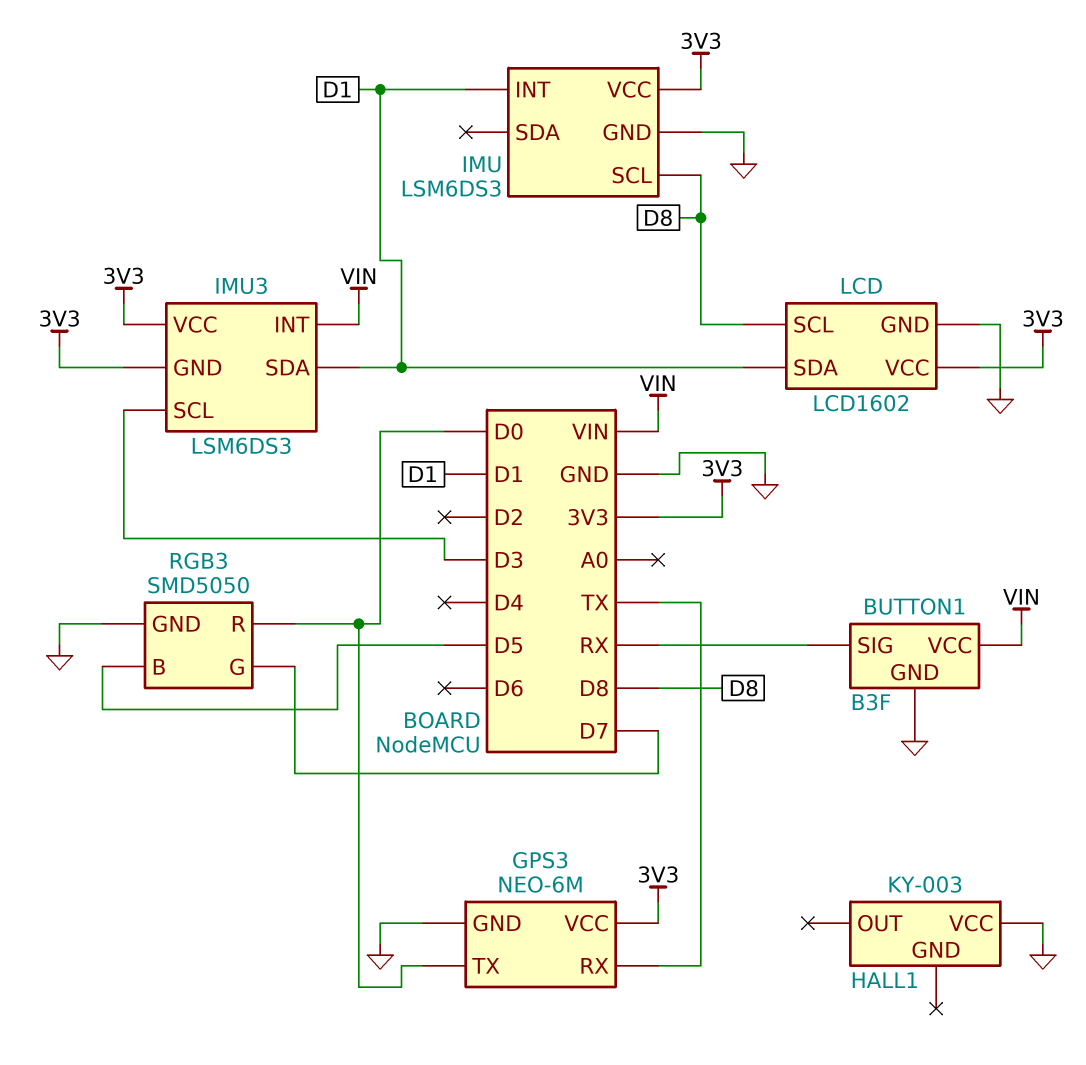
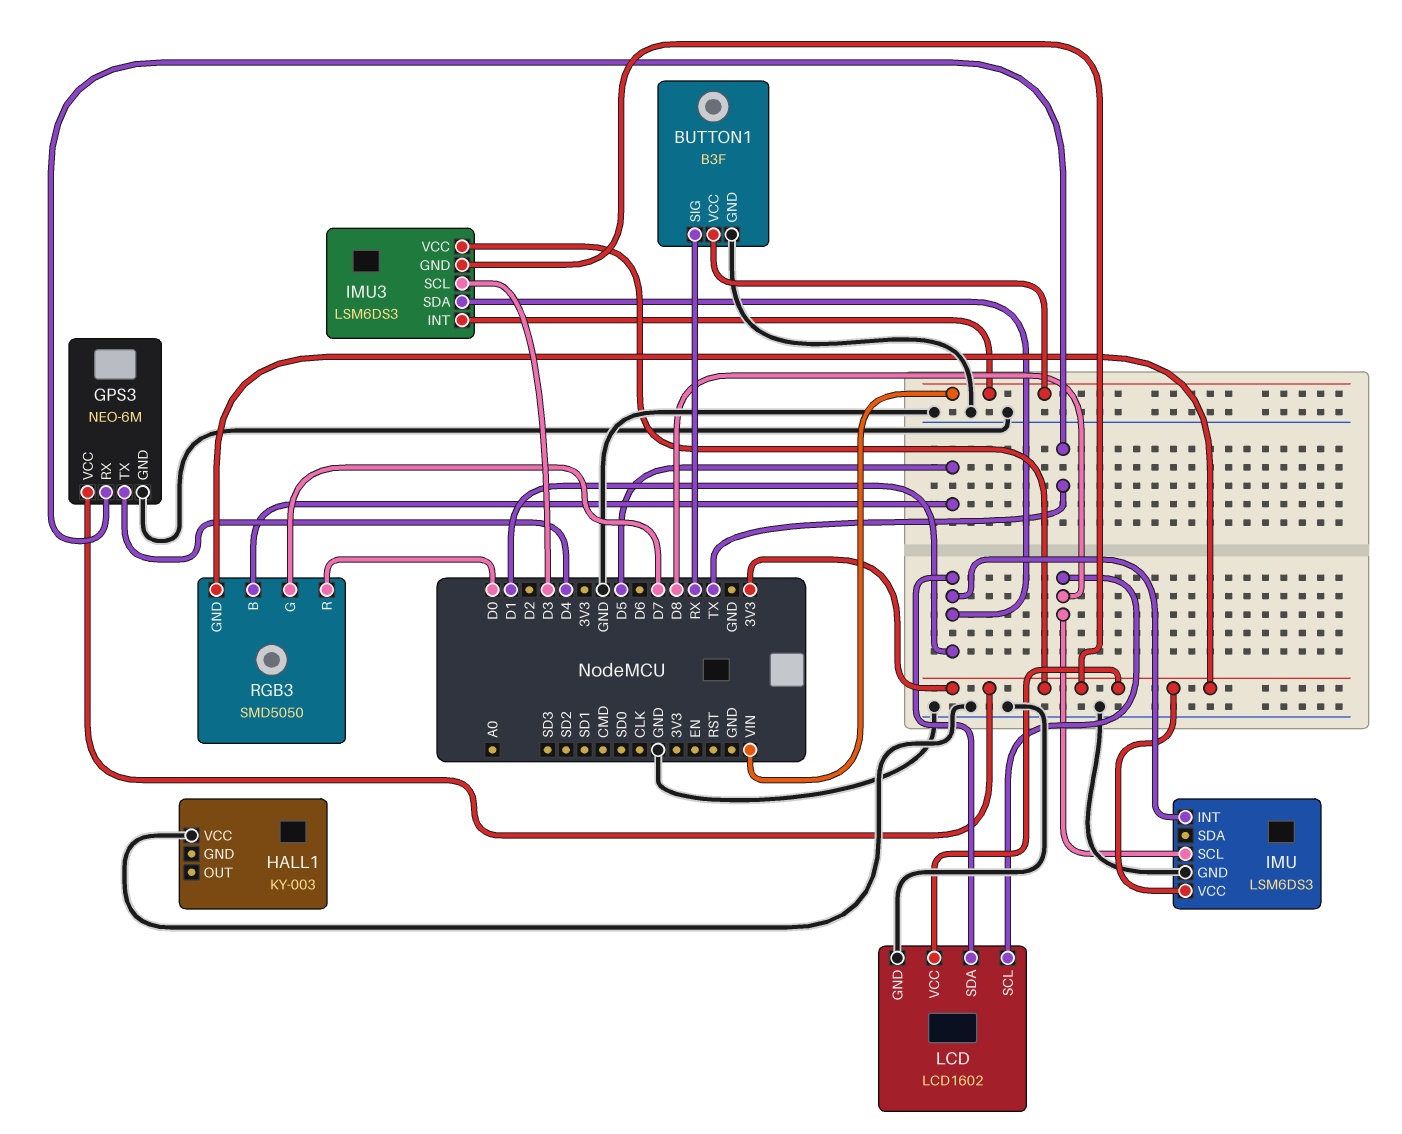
GPS3 pin TX: D0 -> D4
RGB3 pin GND: GND -> 3V3

